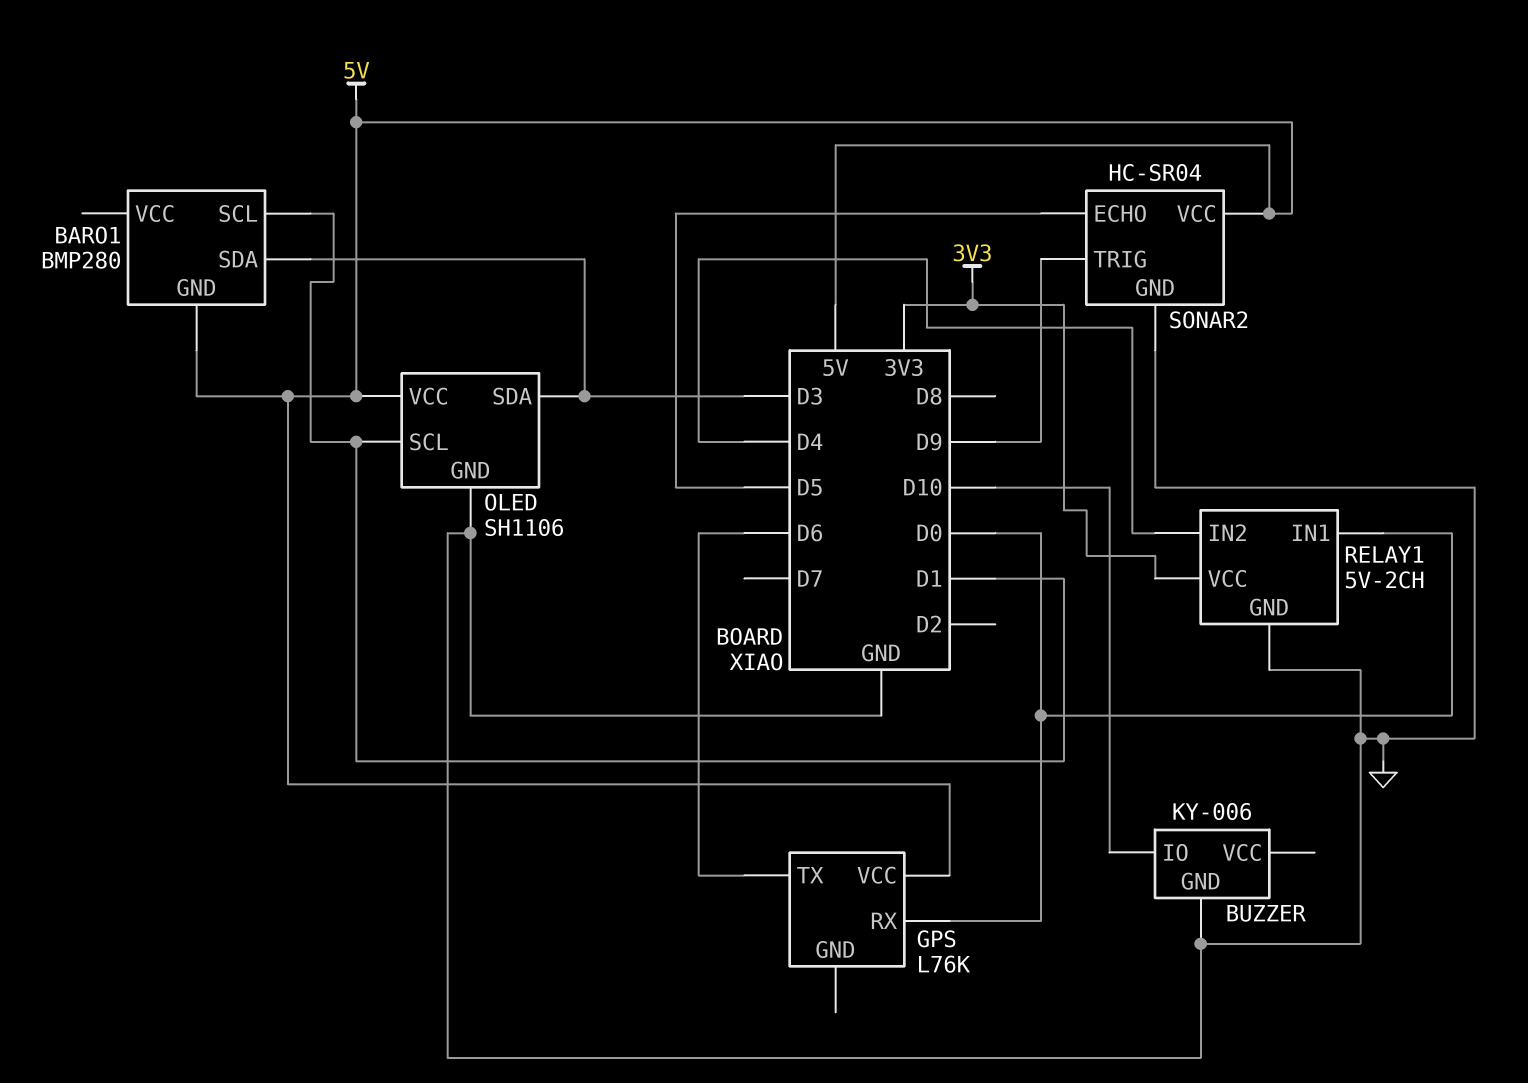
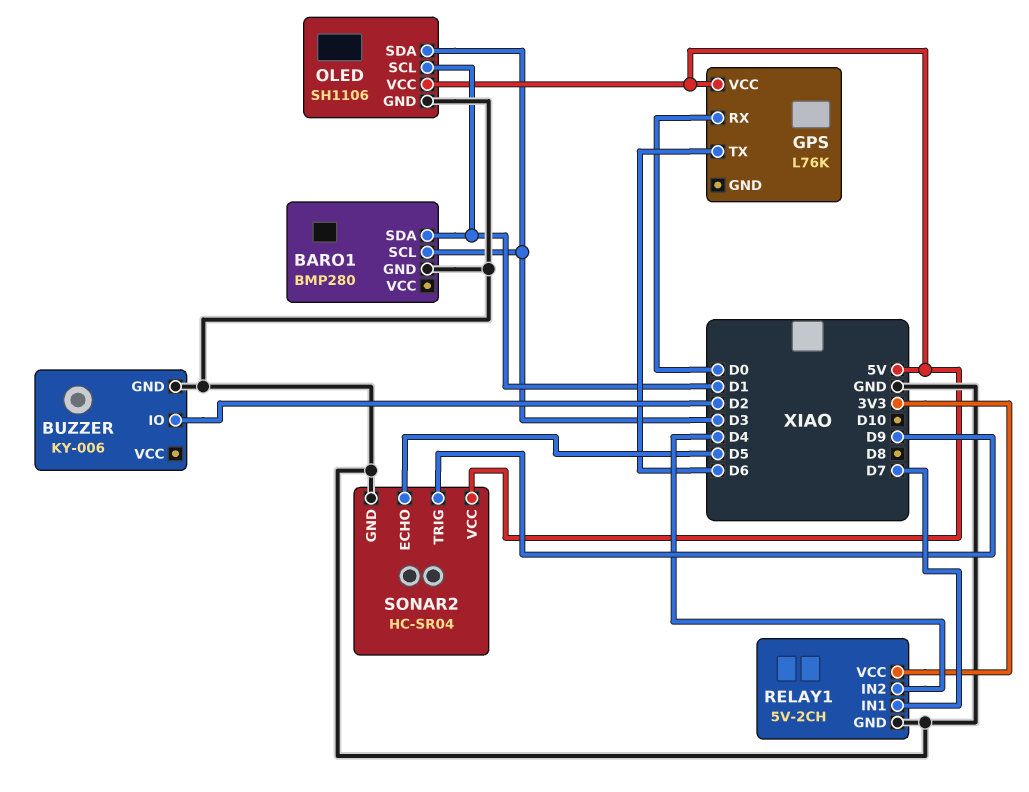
BARO1 pin GND: 5V -> GND
BARO1 pin SCL: D1 -> D3
BARO1 pin SDA: D3 -> D1
BUZZER pin IO: D10 -> D2
RELAY1 pin IN1: D0 -> D7

